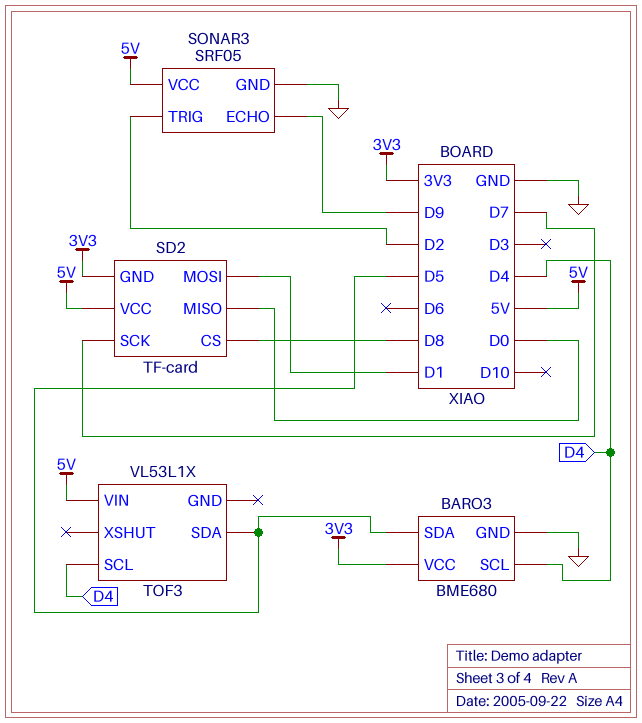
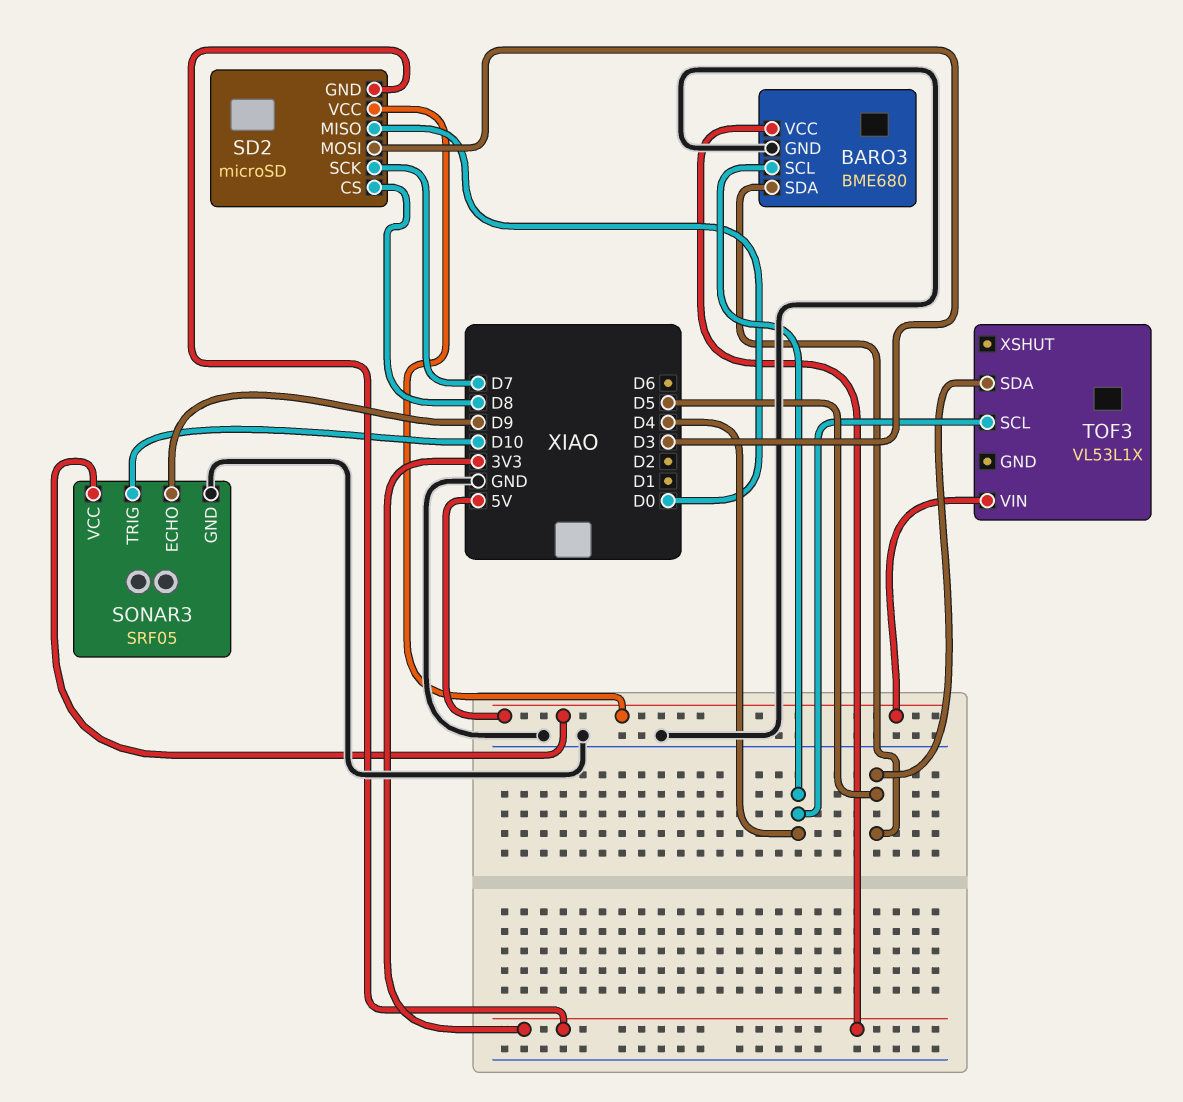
SD2: TF-card -> microSD
SD2 pin MOSI: D1 -> D3
SONAR3 pin TRIG: D2 -> D10

